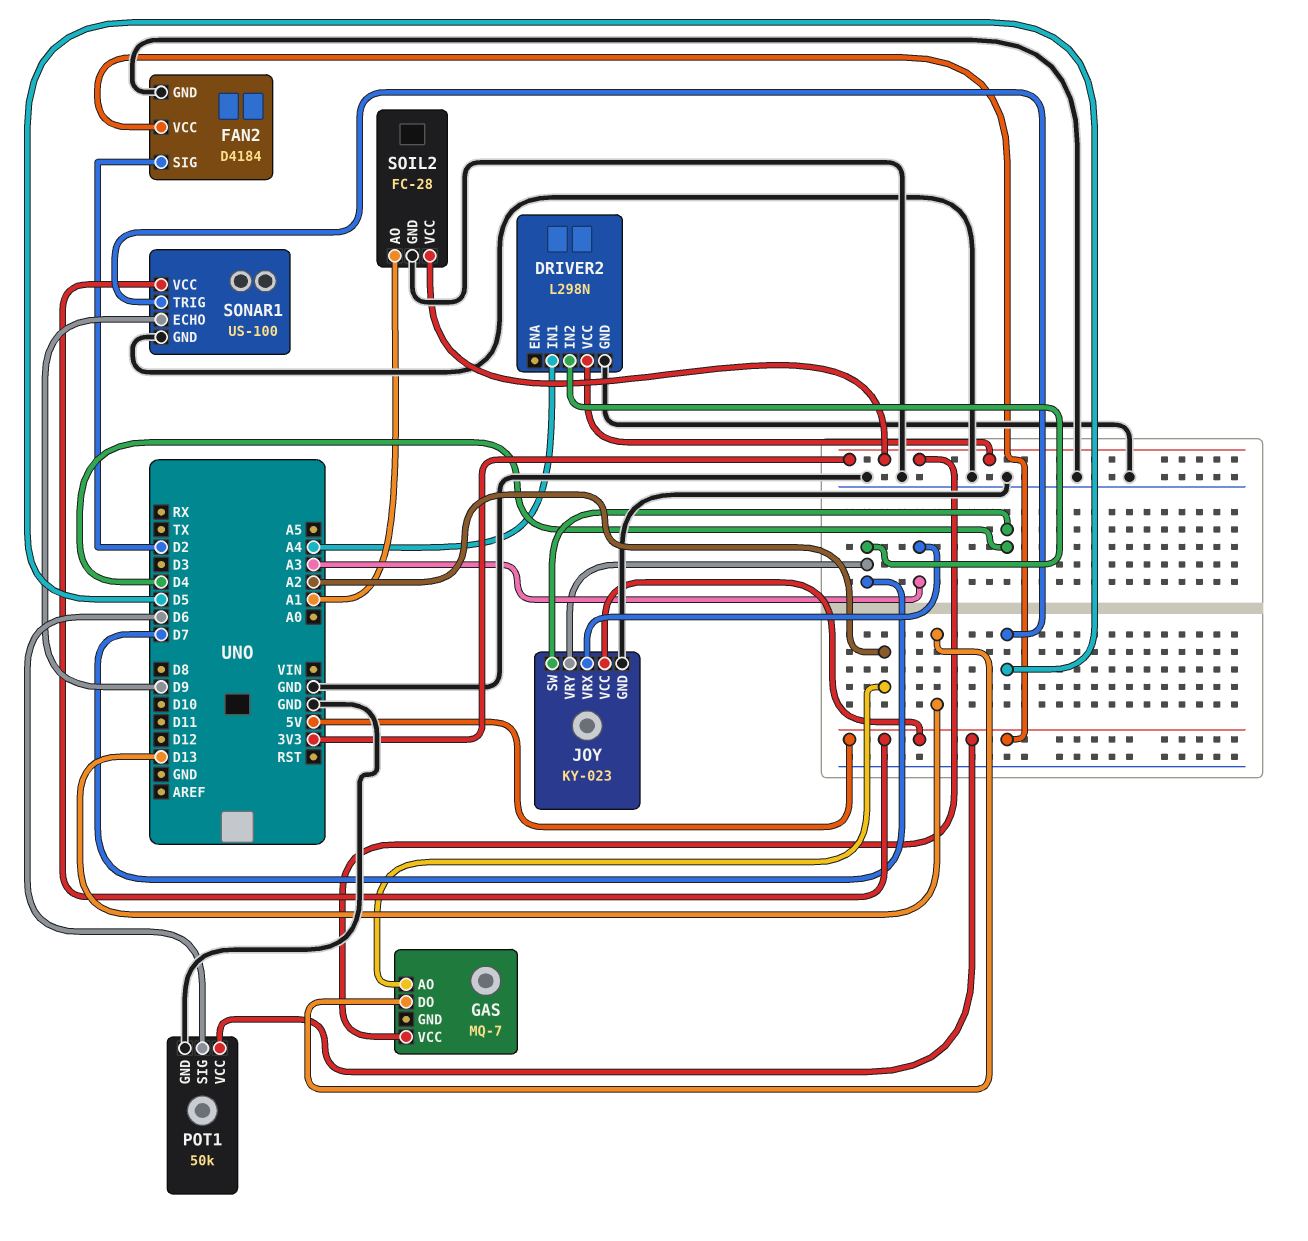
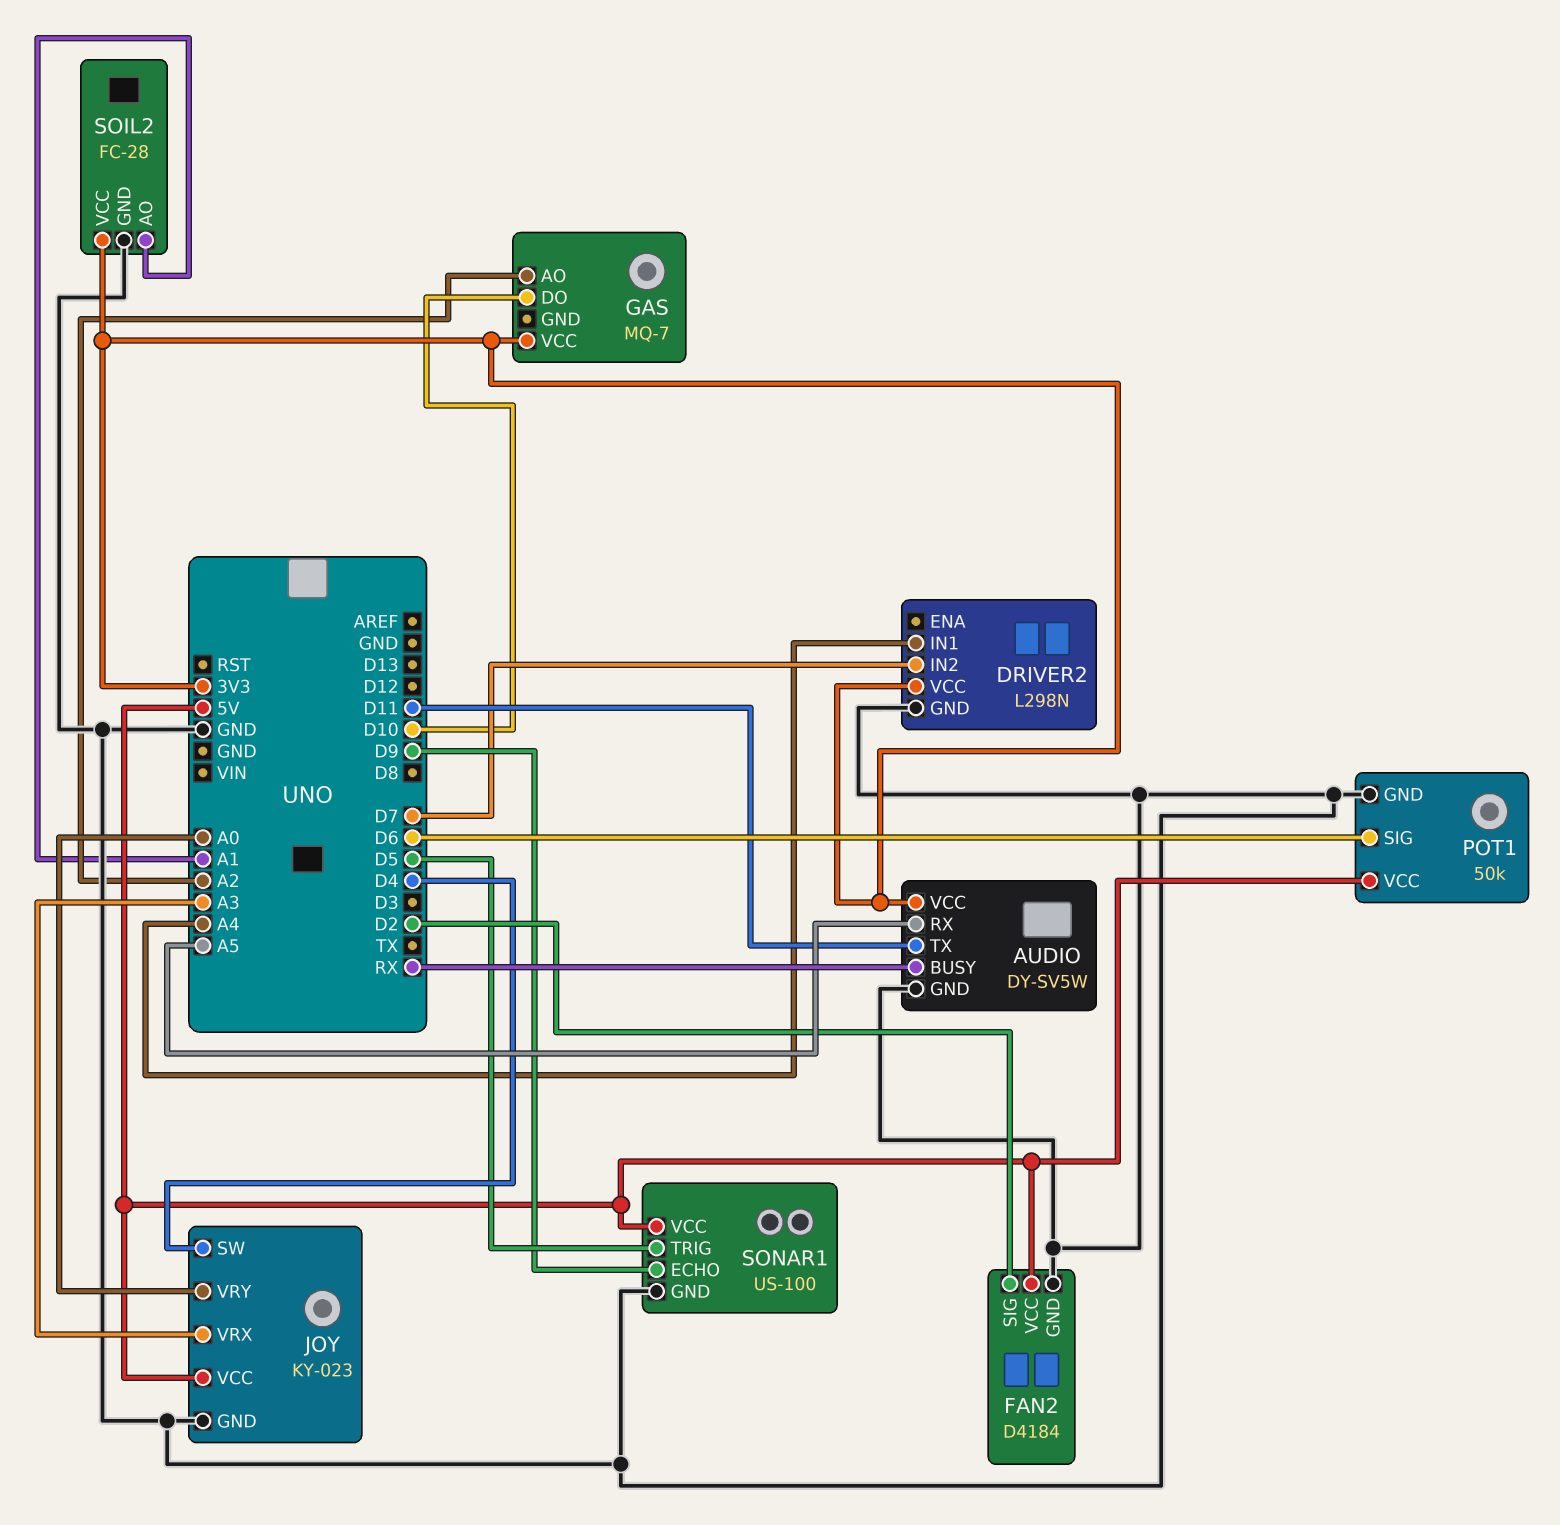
AUDIO: none -> DY-SV5W
AUDIO pin BUSY: none -> RX
AUDIO pin GND: none -> GND
AUDIO pin RX: none -> A5
AUDIO pin TX: none -> D11
AUDIO pin VCC: none -> 3V3
GAS pin DO: D13 -> D10
JOY pin VRY: D7 -> A0

